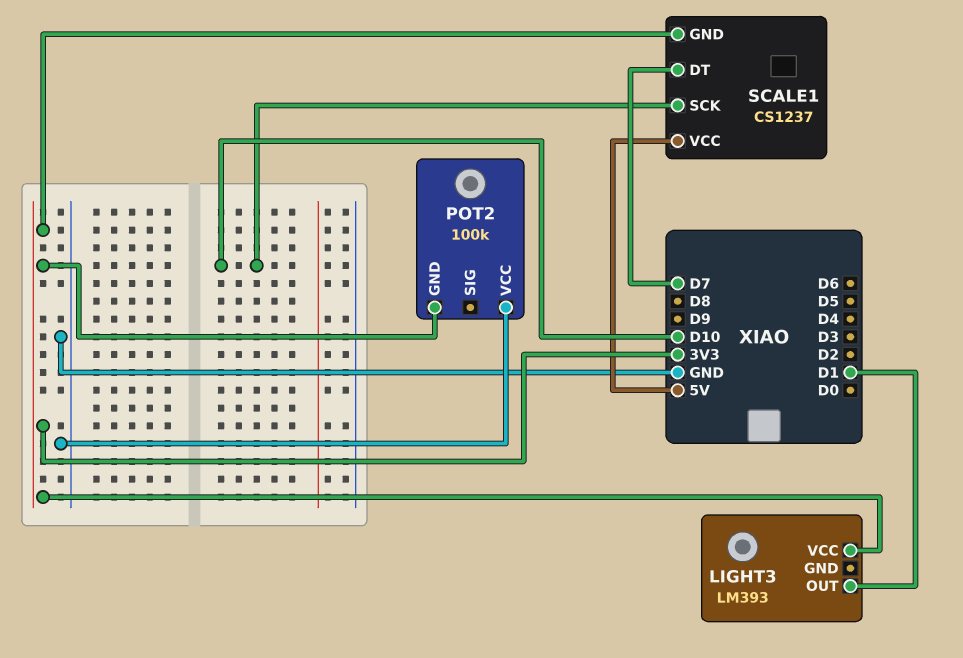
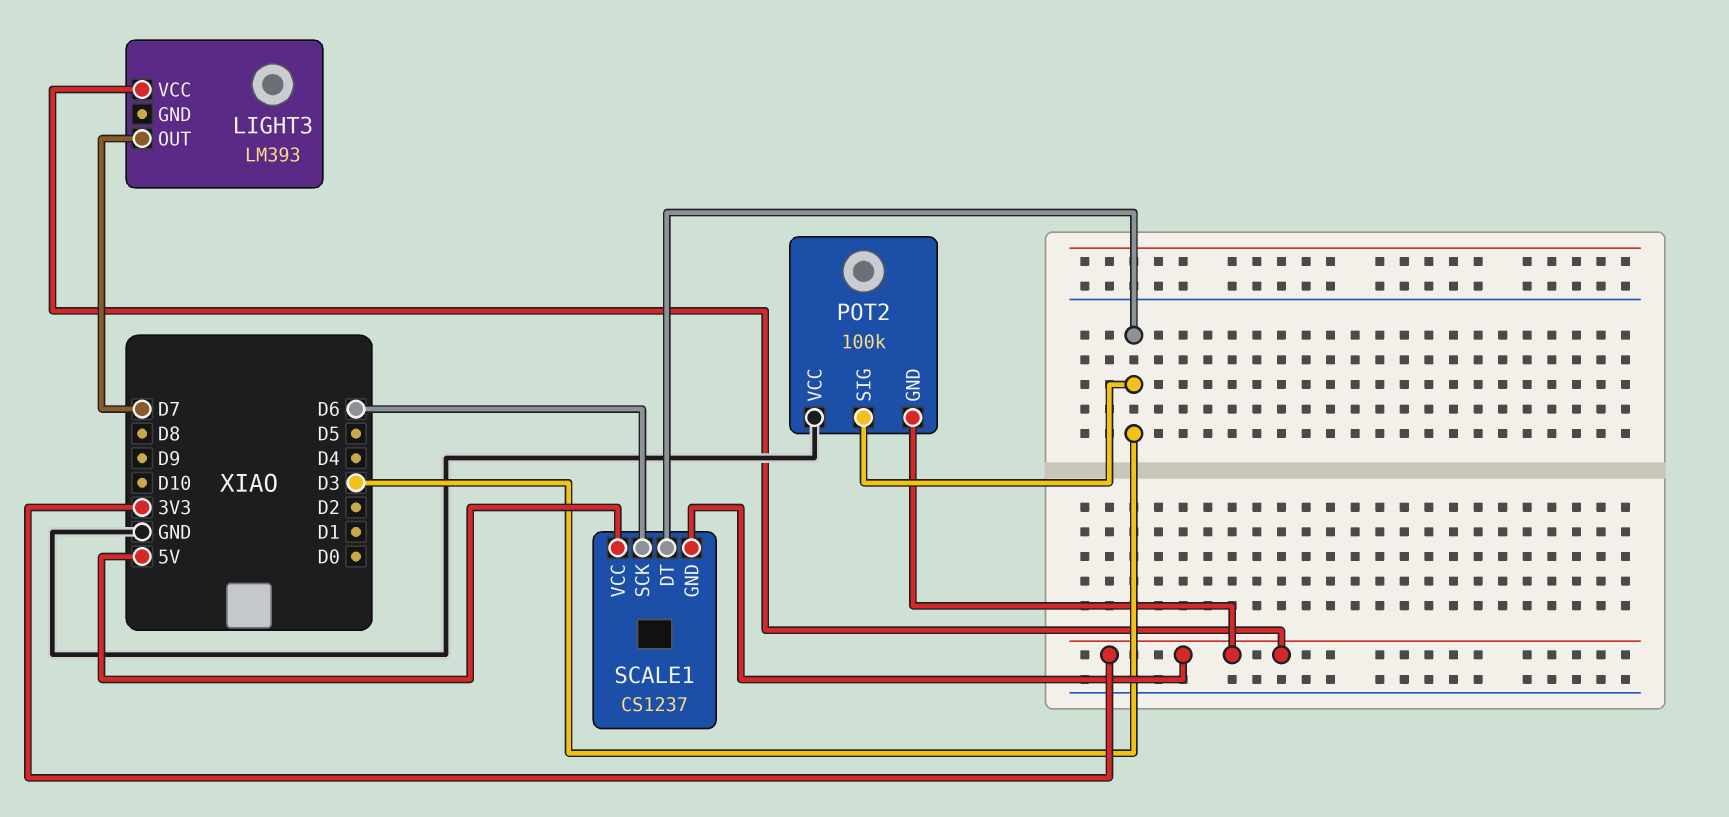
LIGHT3 pin OUT: D1 -> D7
POT2 pin SIG: none -> D3
SCALE1 pin DT: D7 -> D3
SCALE1 pin SCK: D10 -> D6

